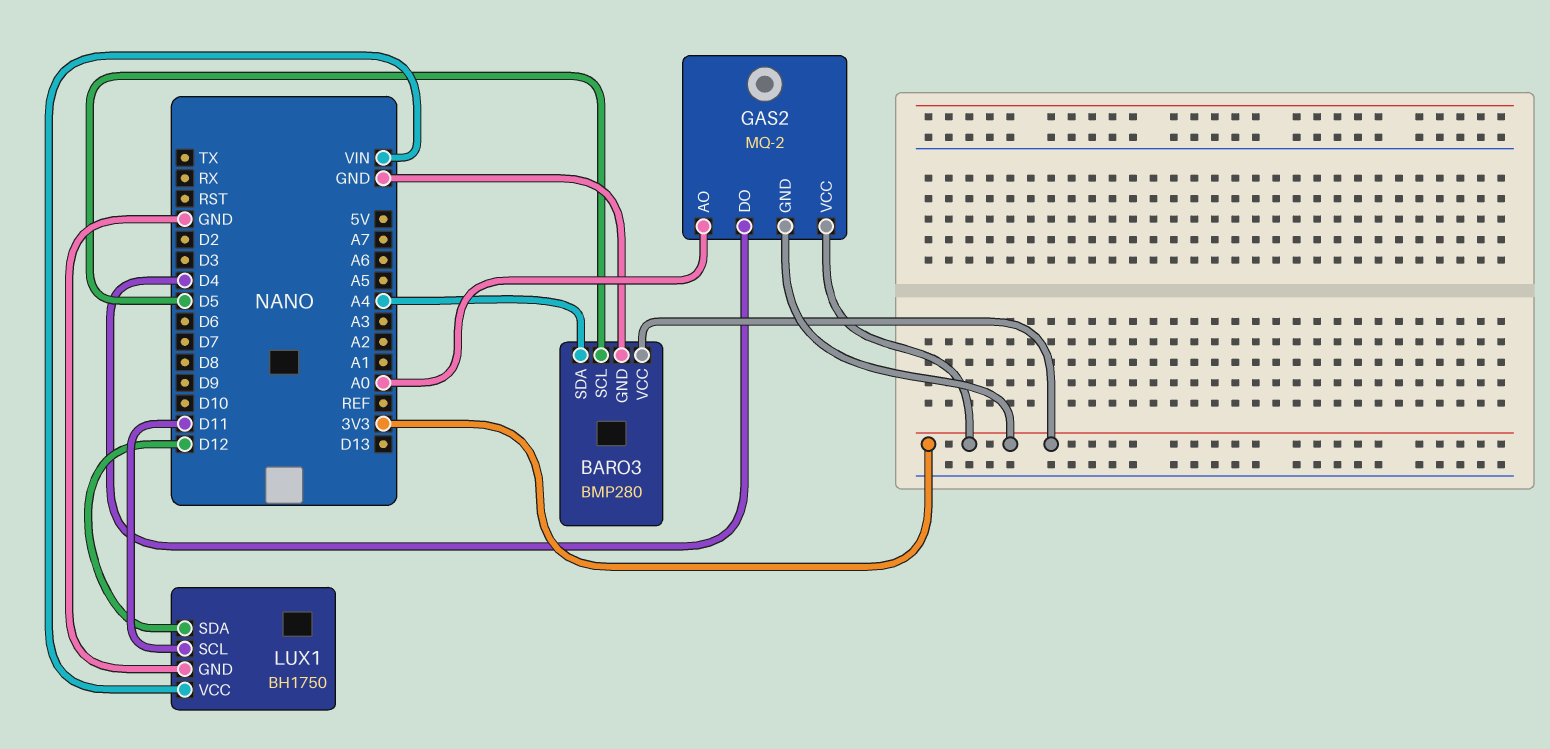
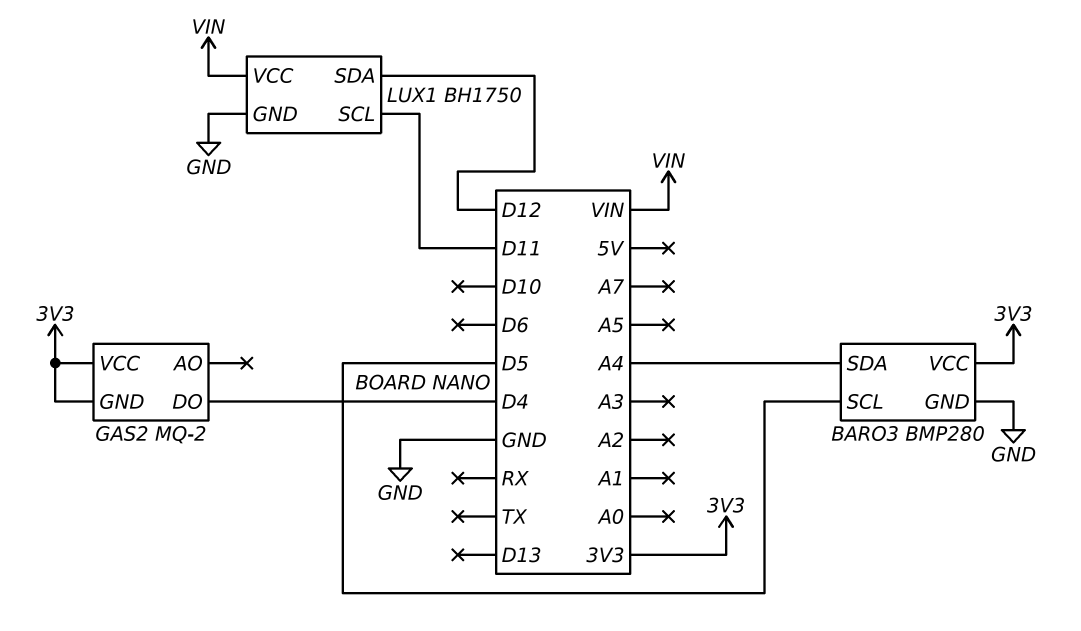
GAS2 pin AO: A0 -> none

